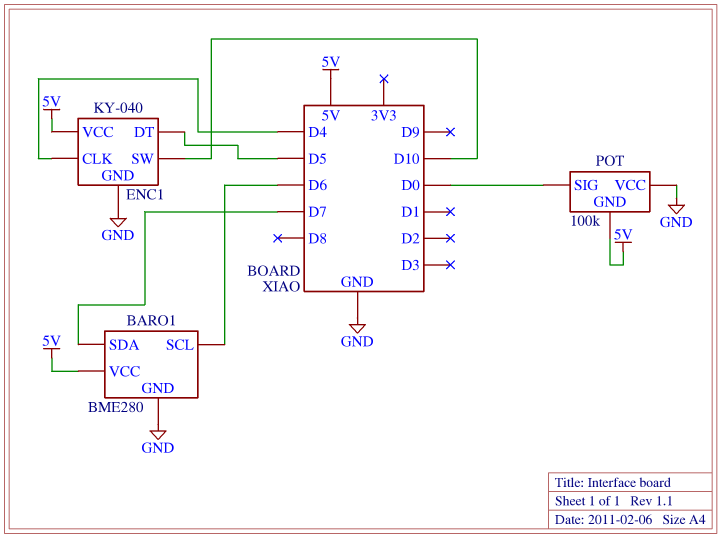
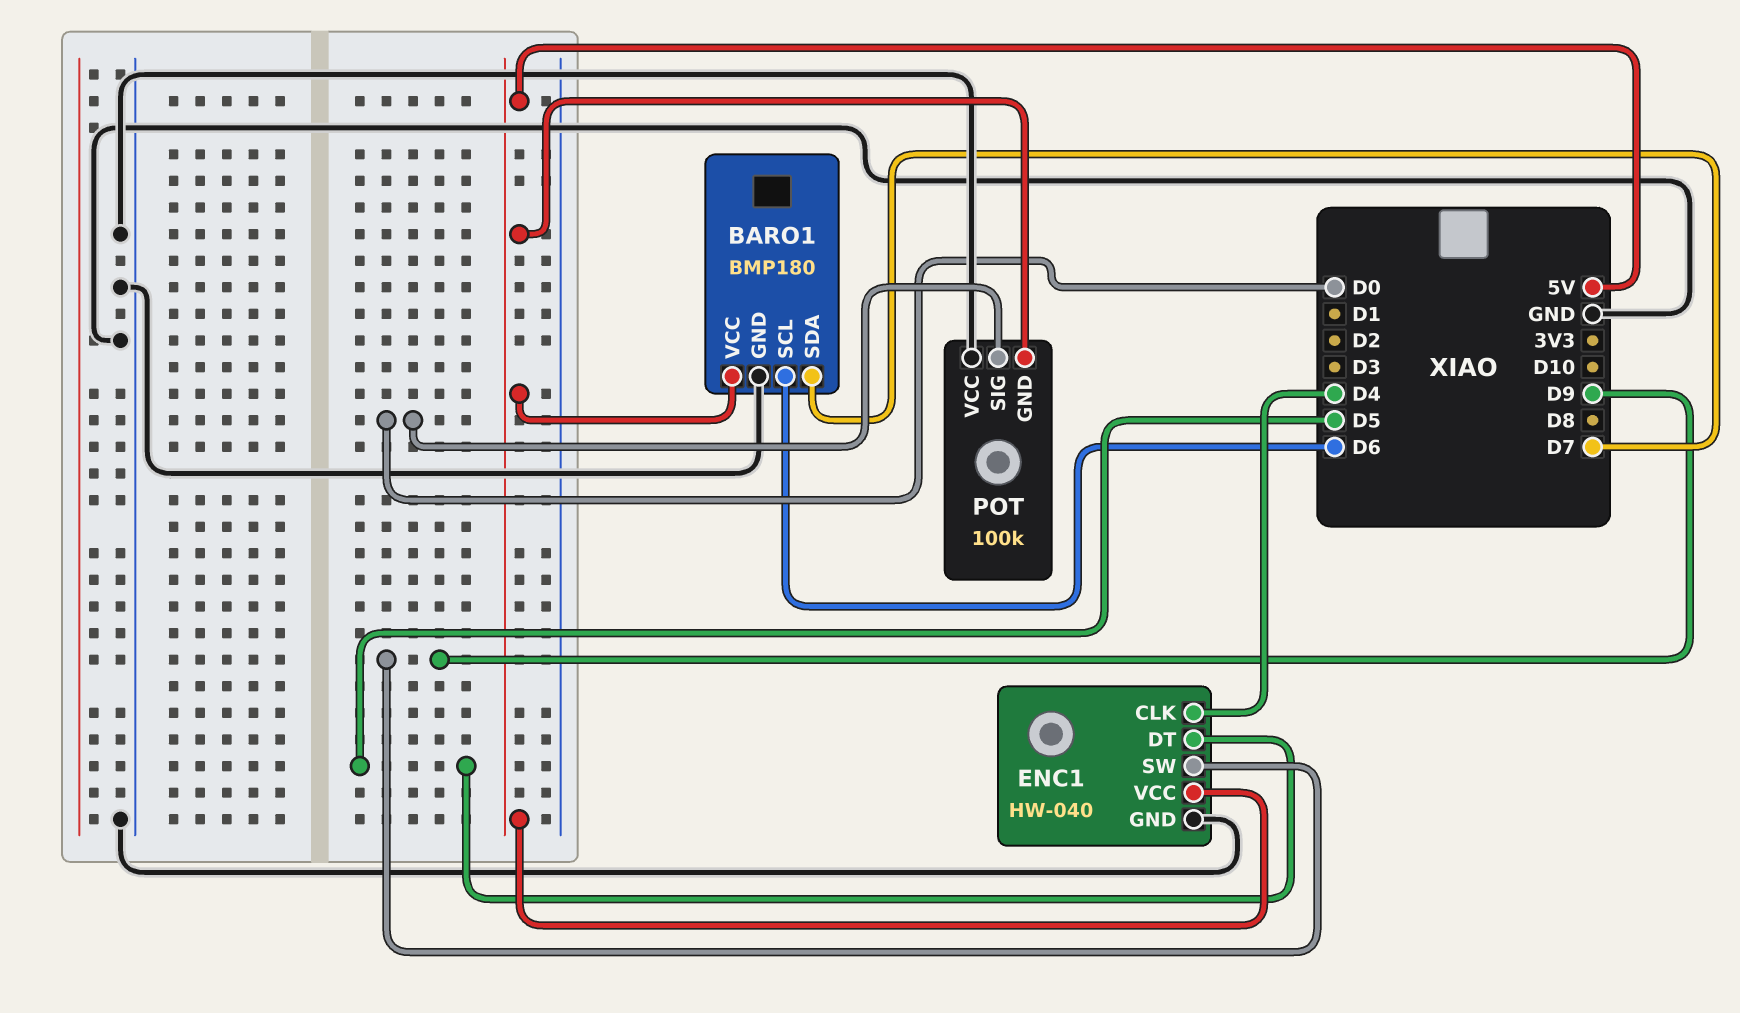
BARO1: BME280 -> BMP180
ENC1: KY-040 -> HW-040
ENC1 pin SW: D10 -> D9

